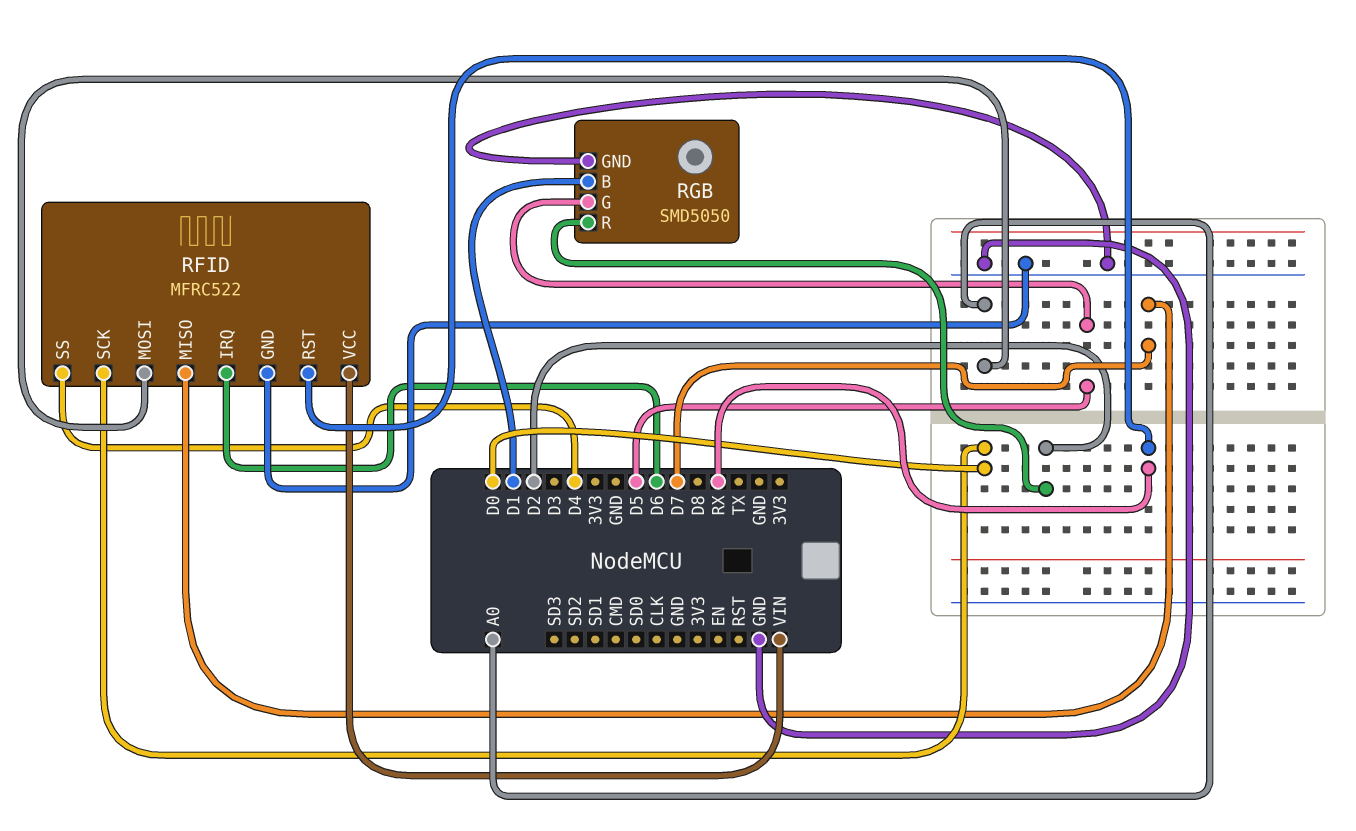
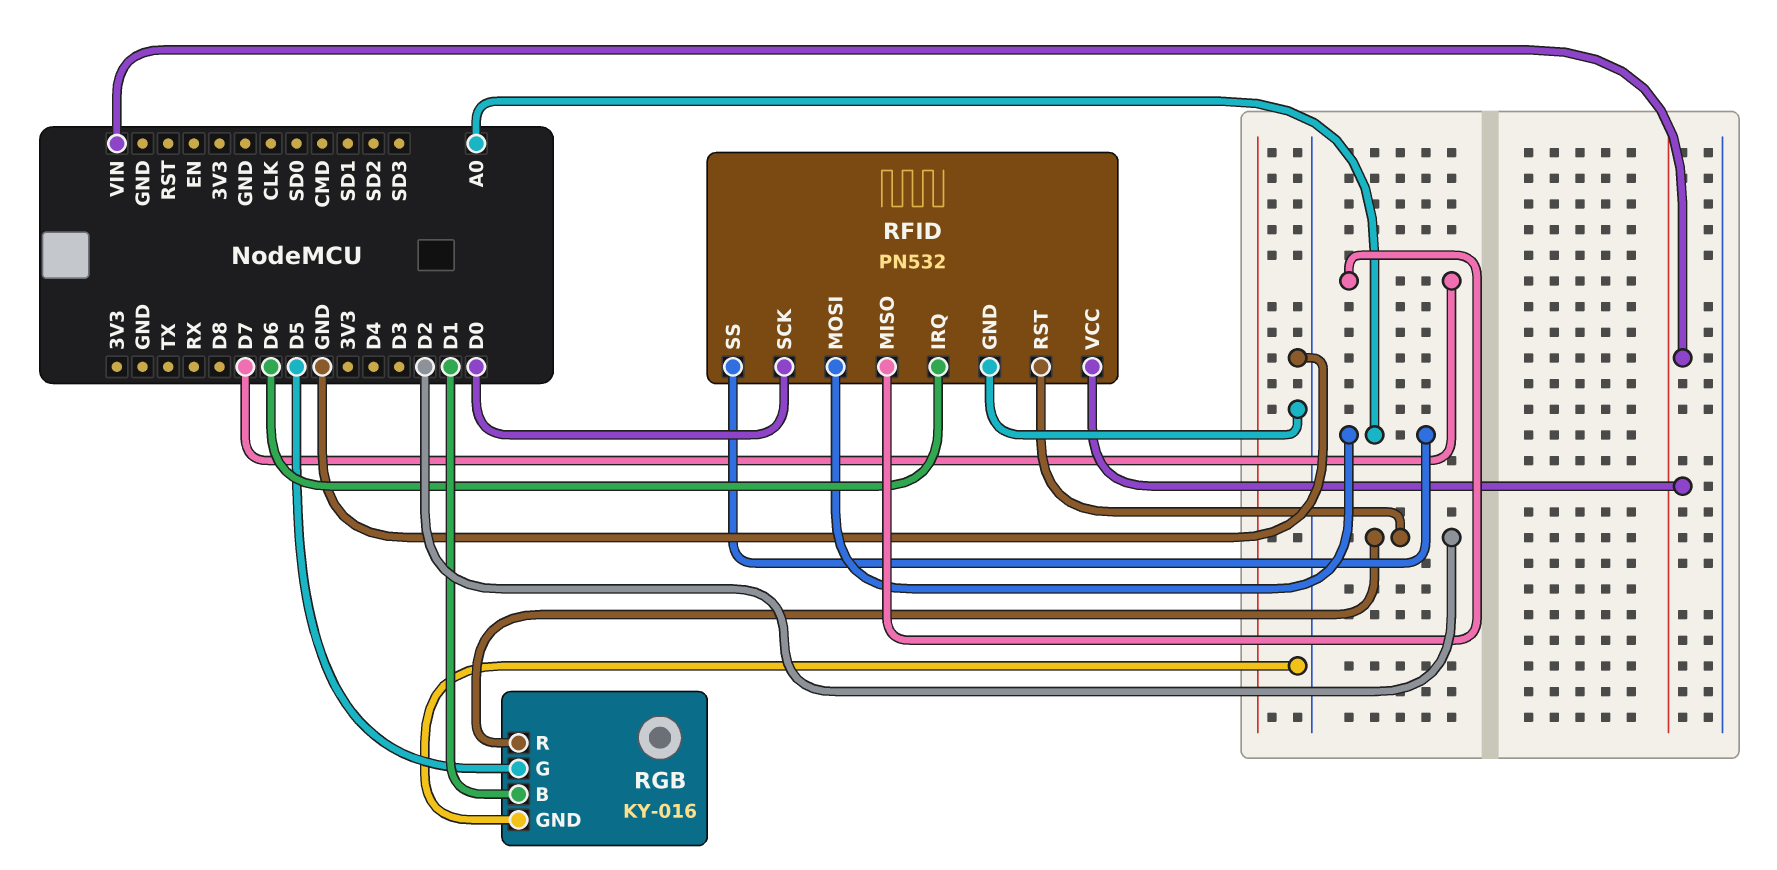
RFID: MFRC522 -> PN532
RFID pin RST: RX -> D2
RFID pin SS: D4 -> A0
RGB: SMD5050 -> KY-016

